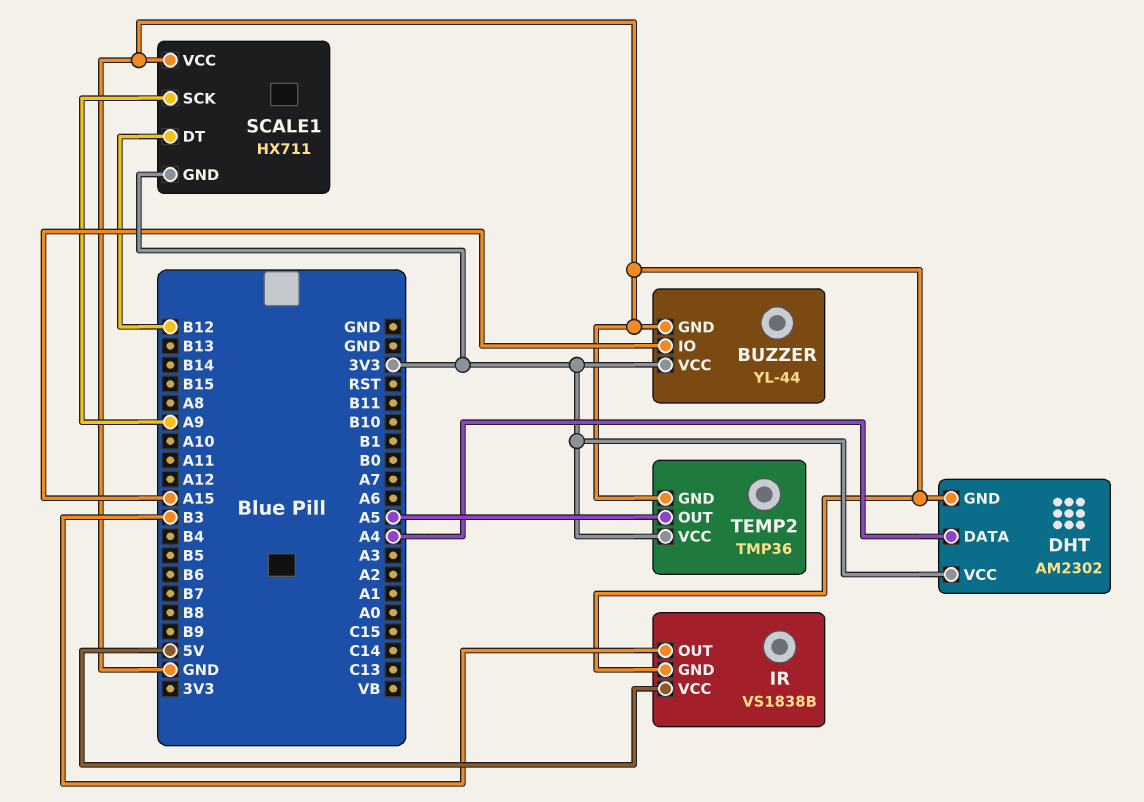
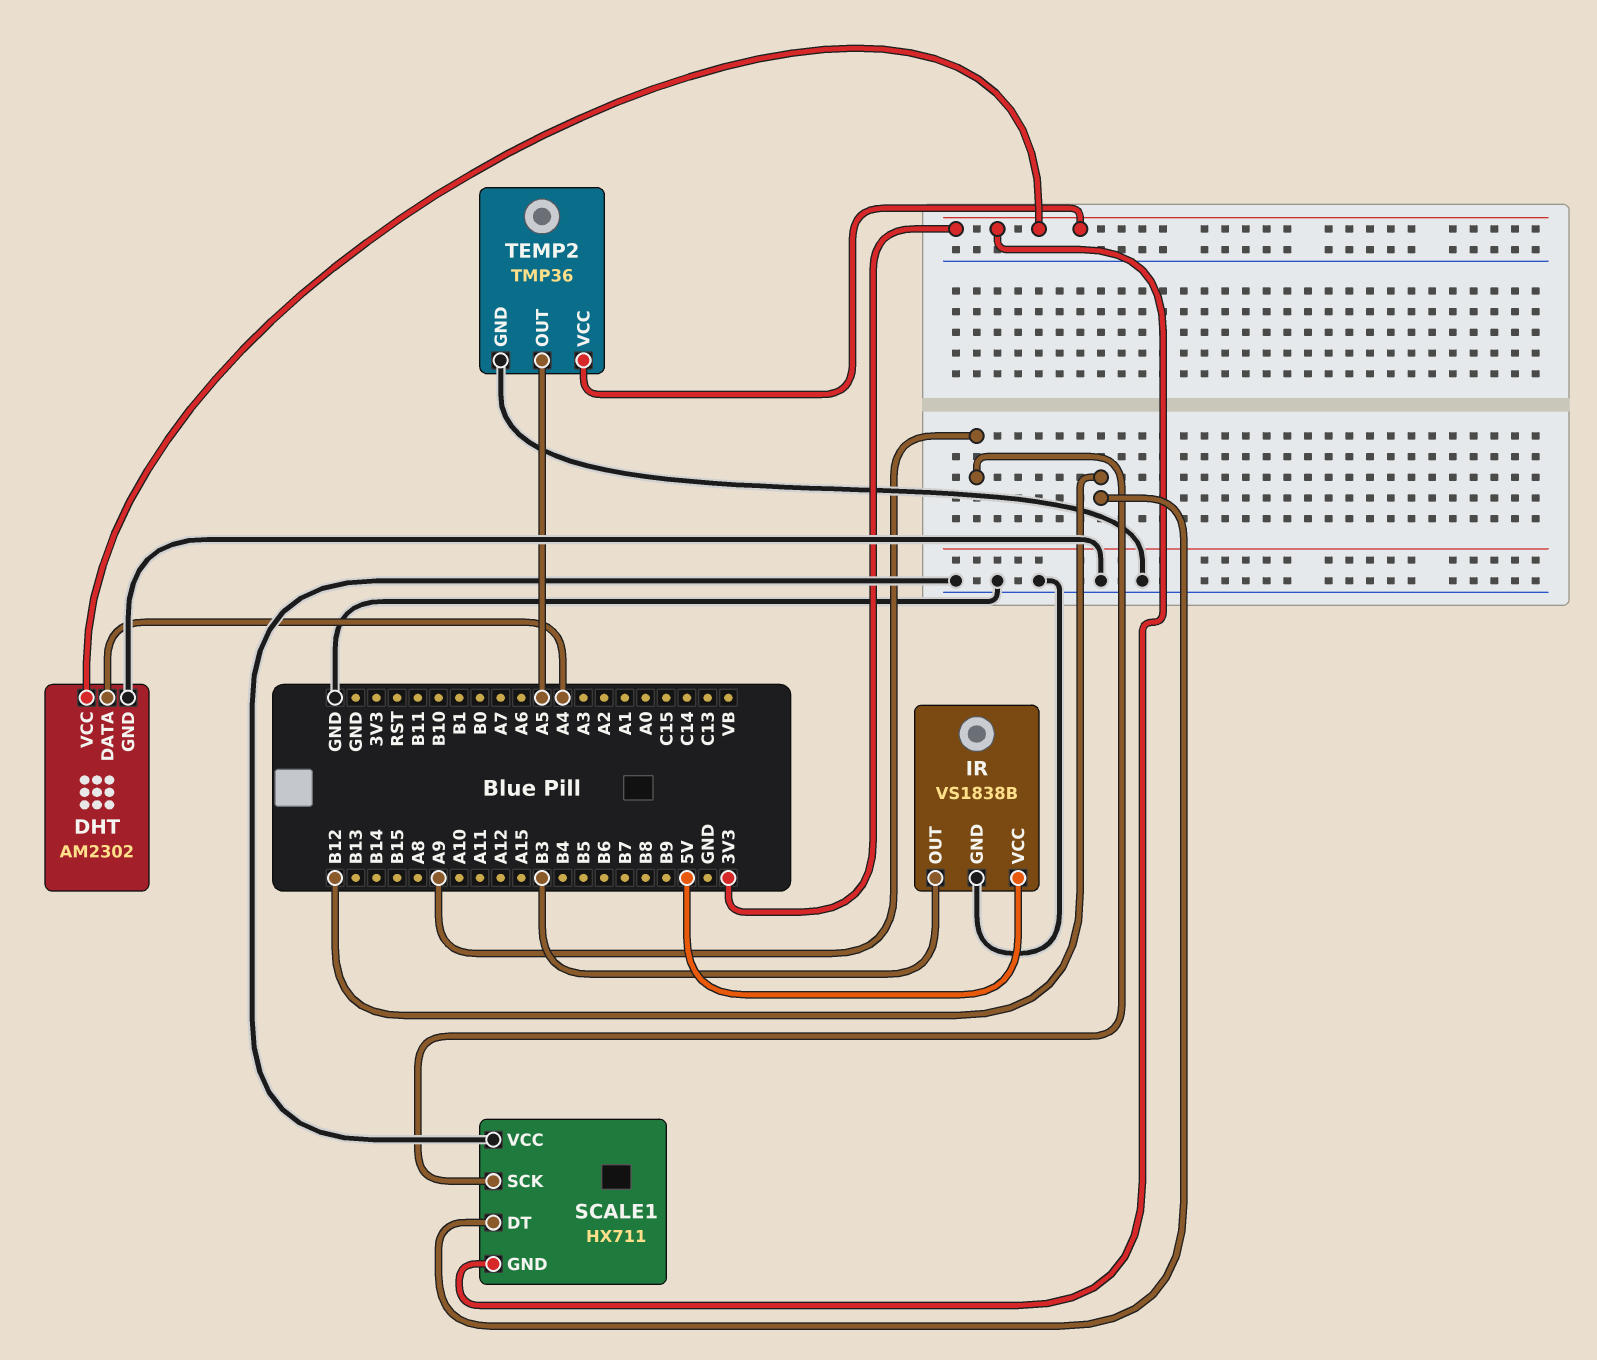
BUZZER: YL-44 -> none
BUZZER pin GND: GND -> none
BUZZER pin IO: A15 -> none
BUZZER pin VCC: 3V3 -> none

